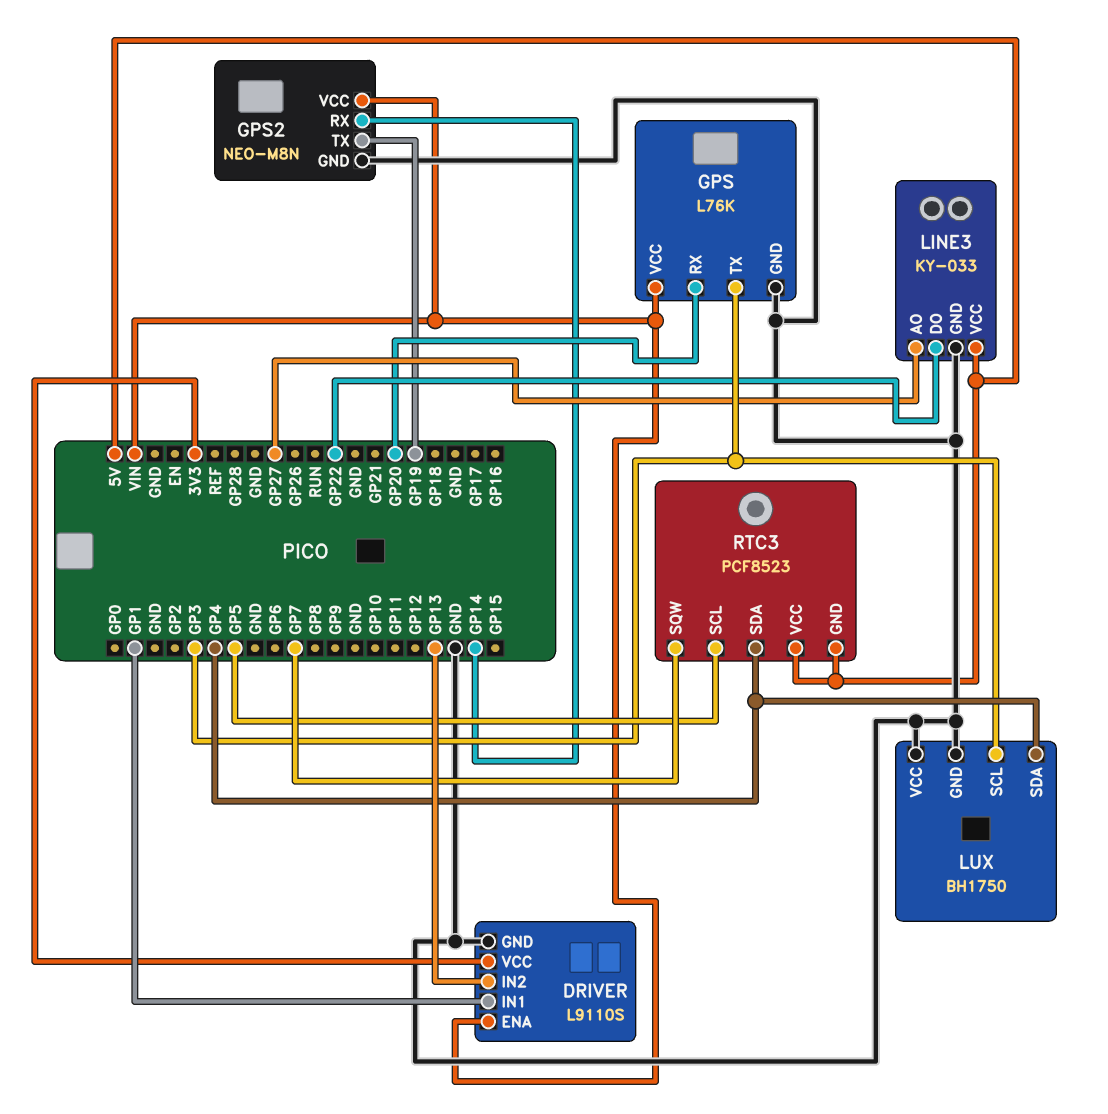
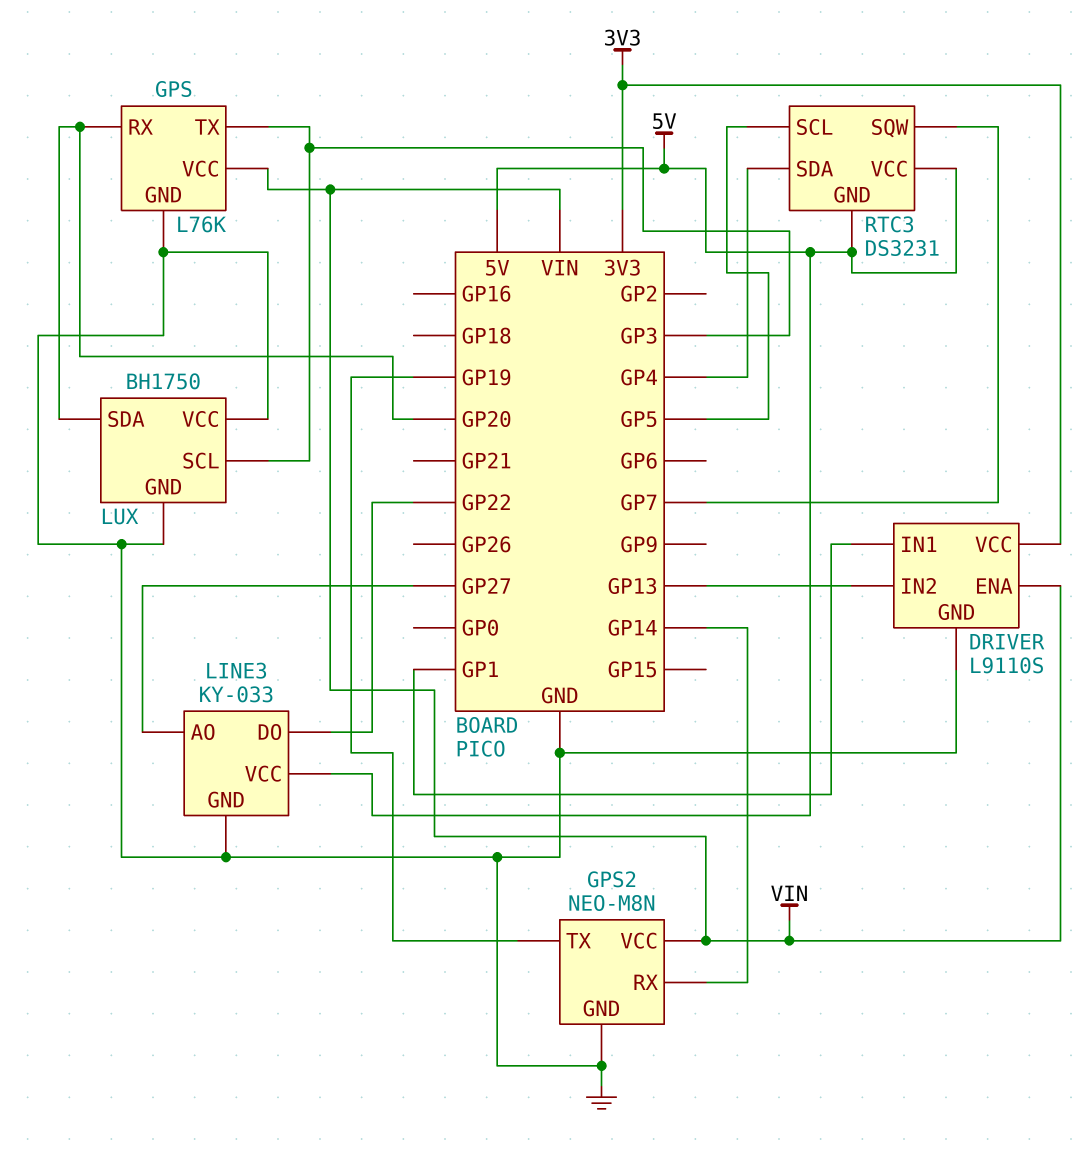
LUX pin SDA: GP4 -> GP20
RTC3: PCF8523 -> DS3231

